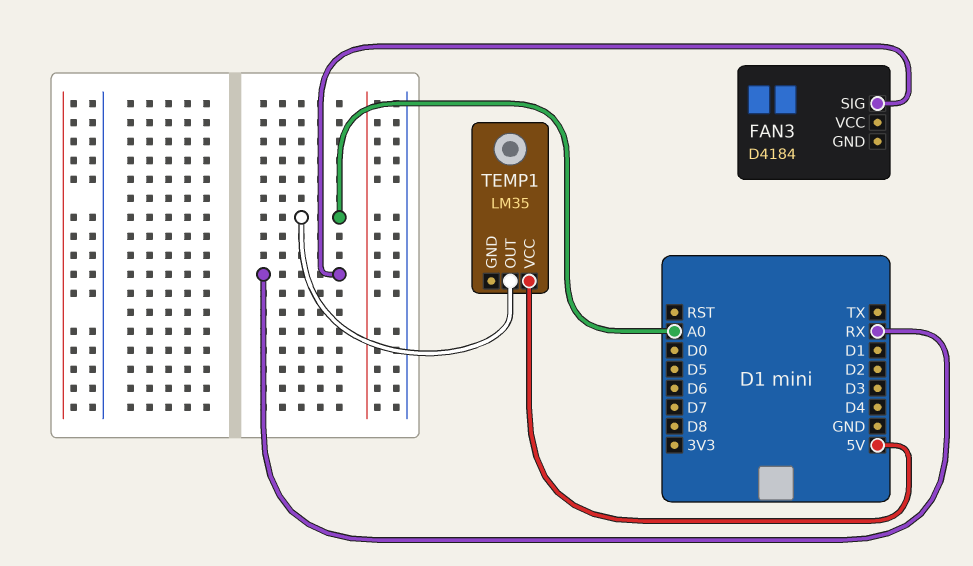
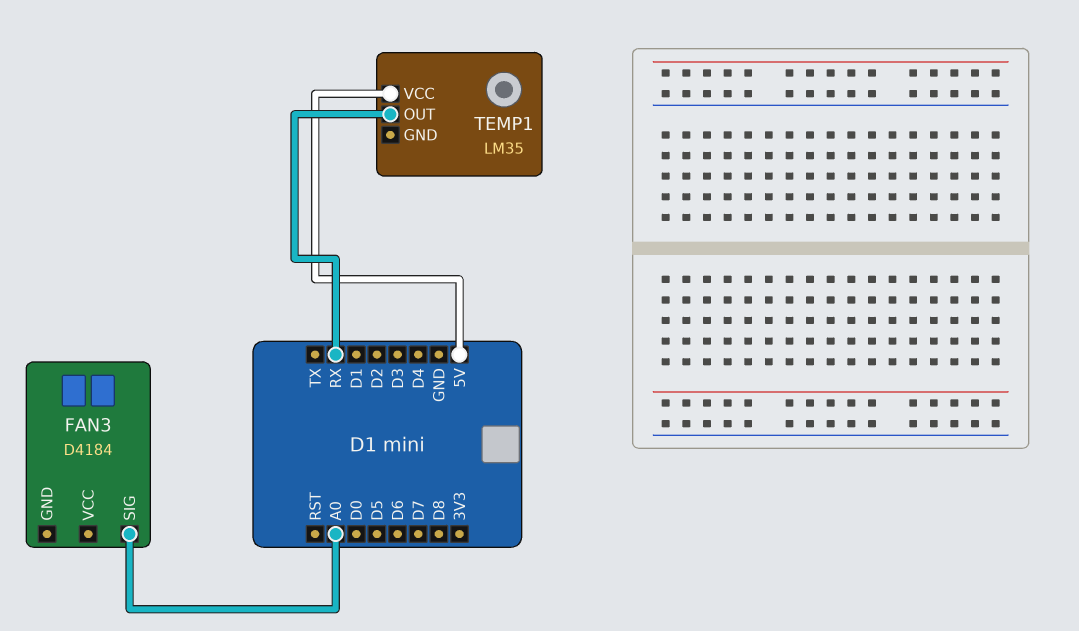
FAN3 pin SIG: RX -> A0
TEMP1 pin OUT: A0 -> RX

